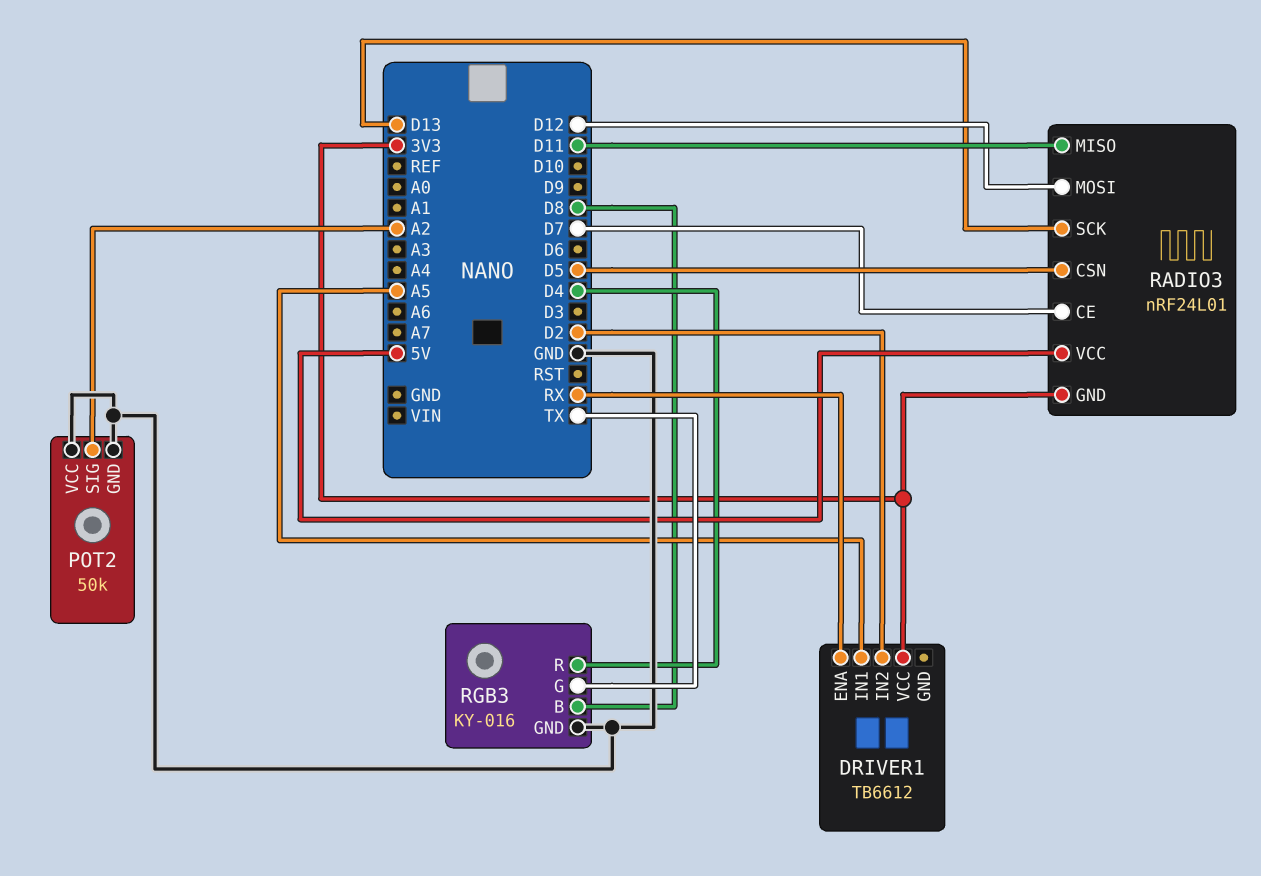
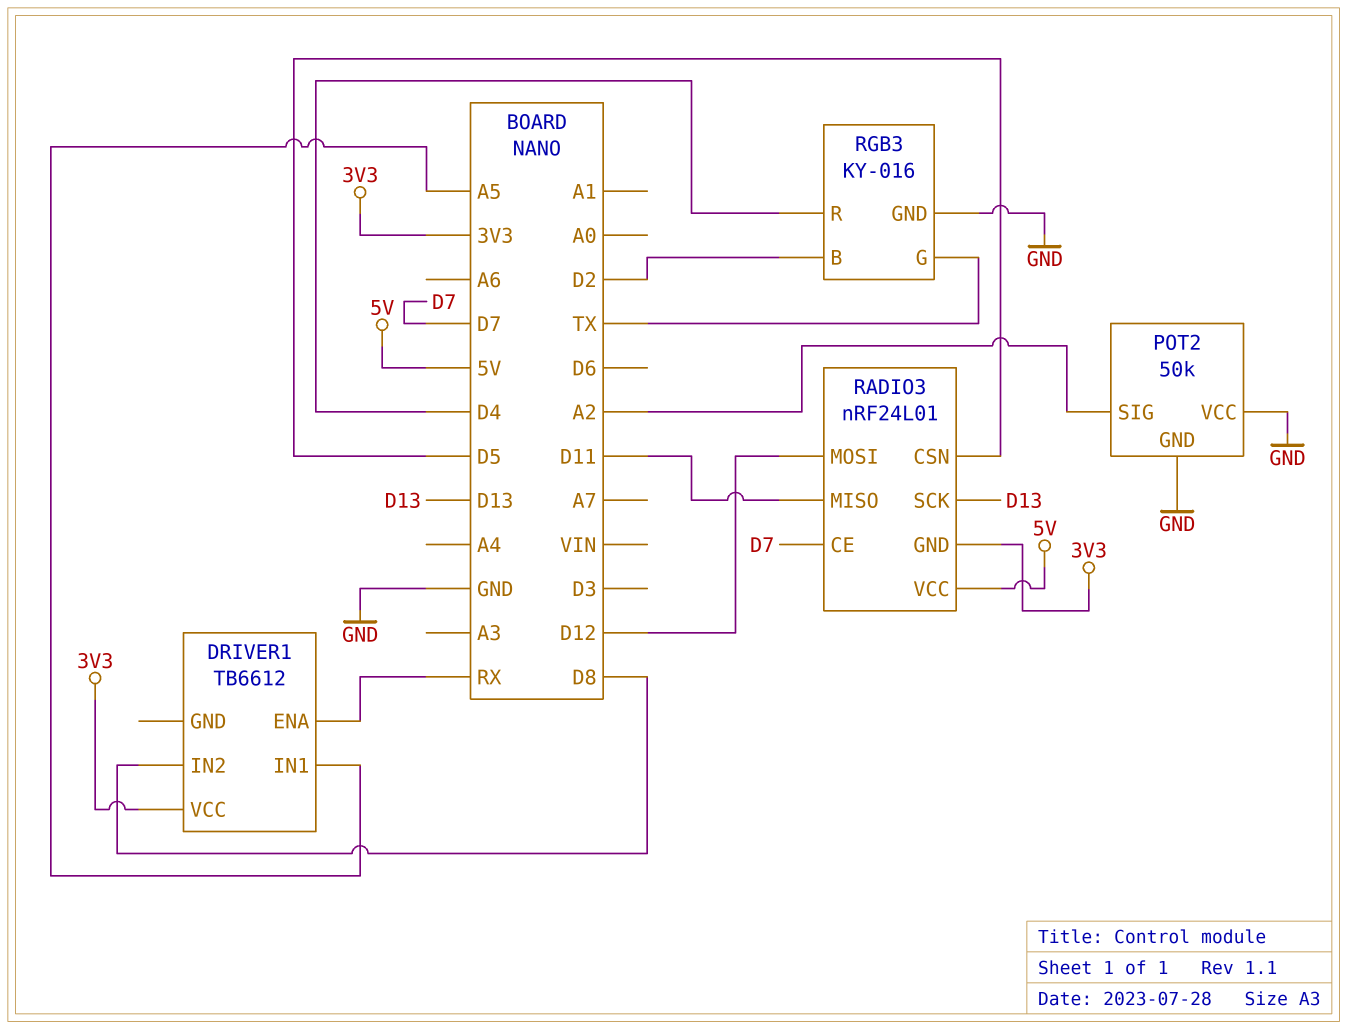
DRIVER1 pin IN2: D2 -> D8
RGB3 pin B: D8 -> D2

